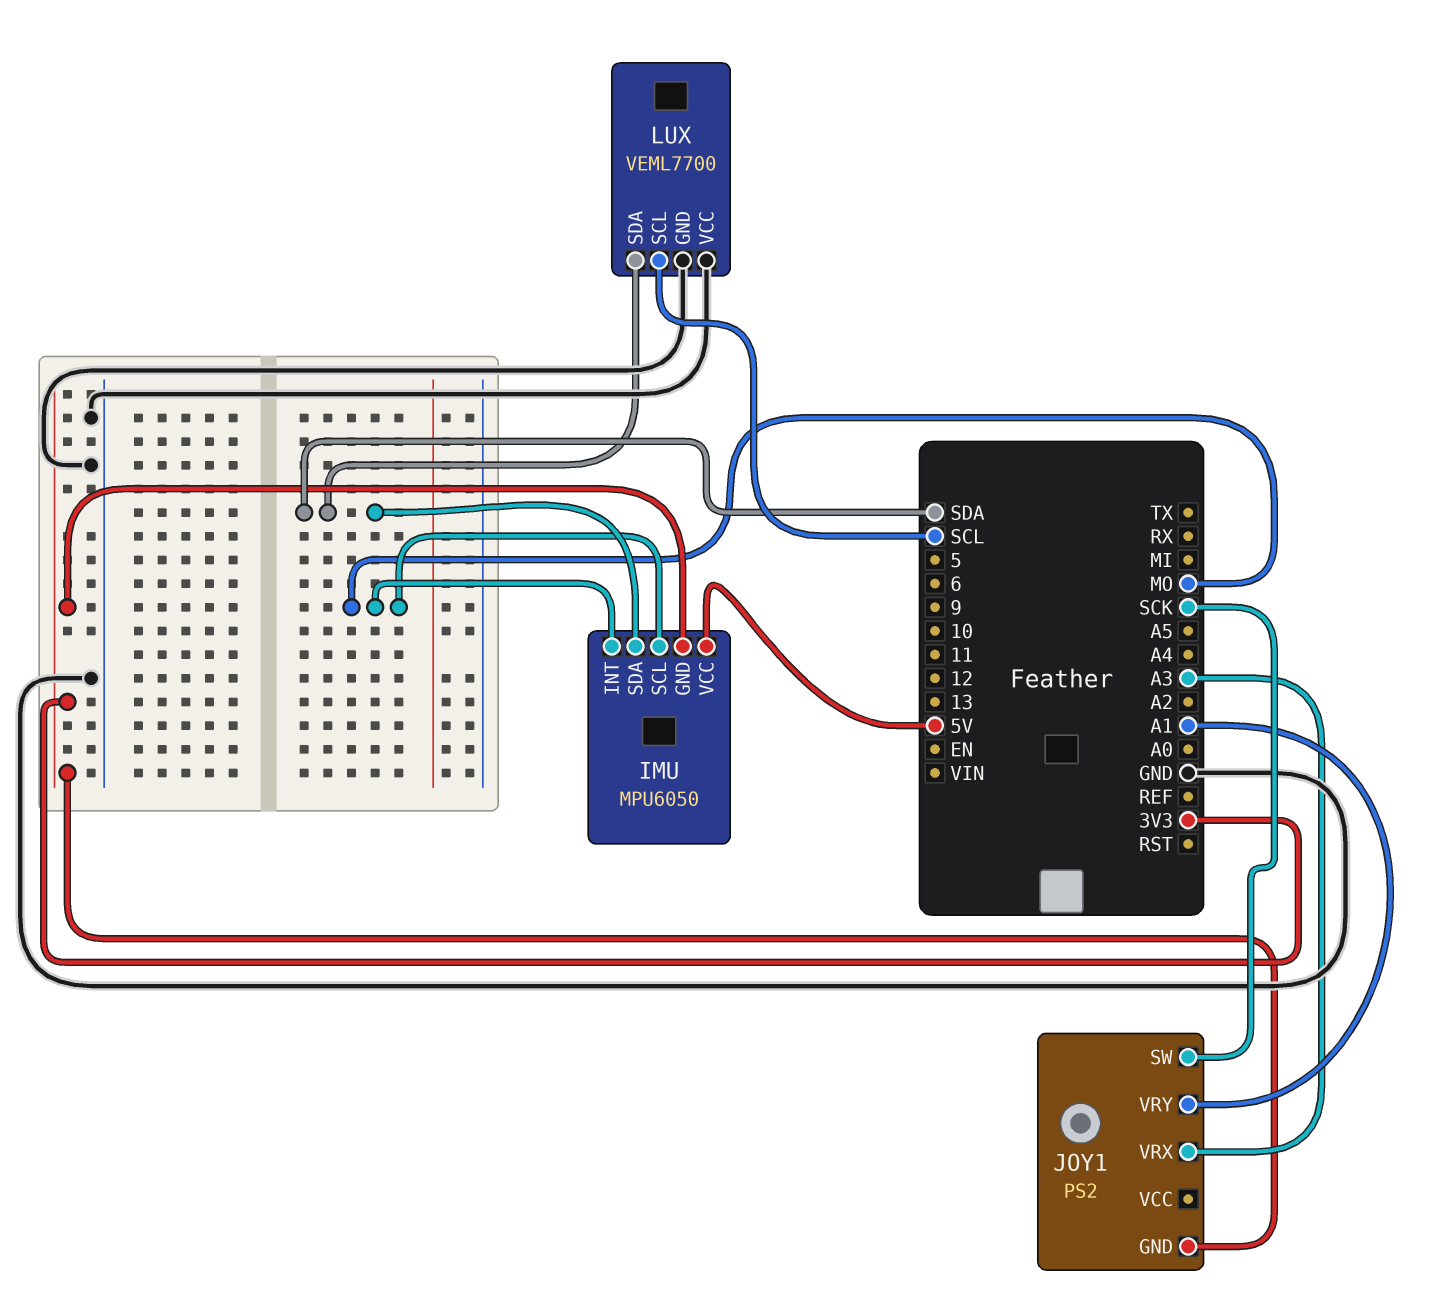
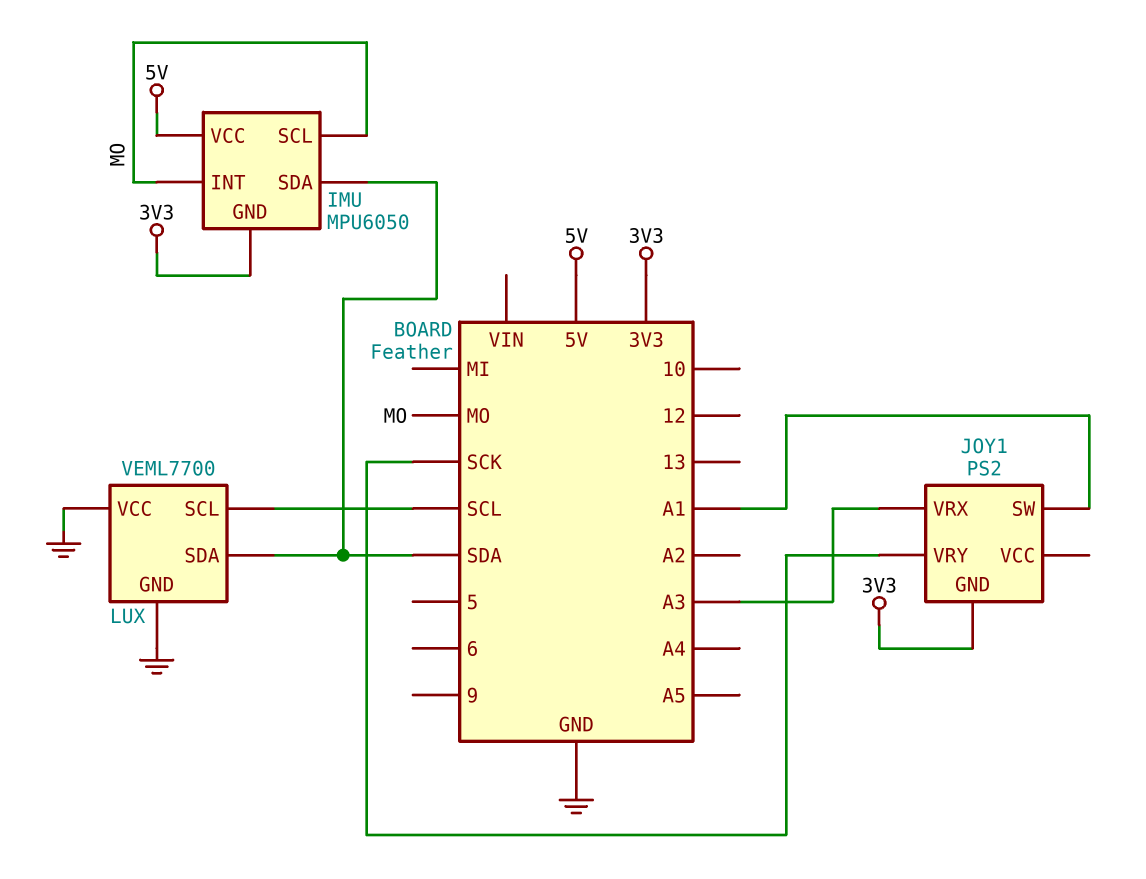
JOY1 pin SW: SCK -> A1
JOY1 pin VRY: A1 -> SCK

